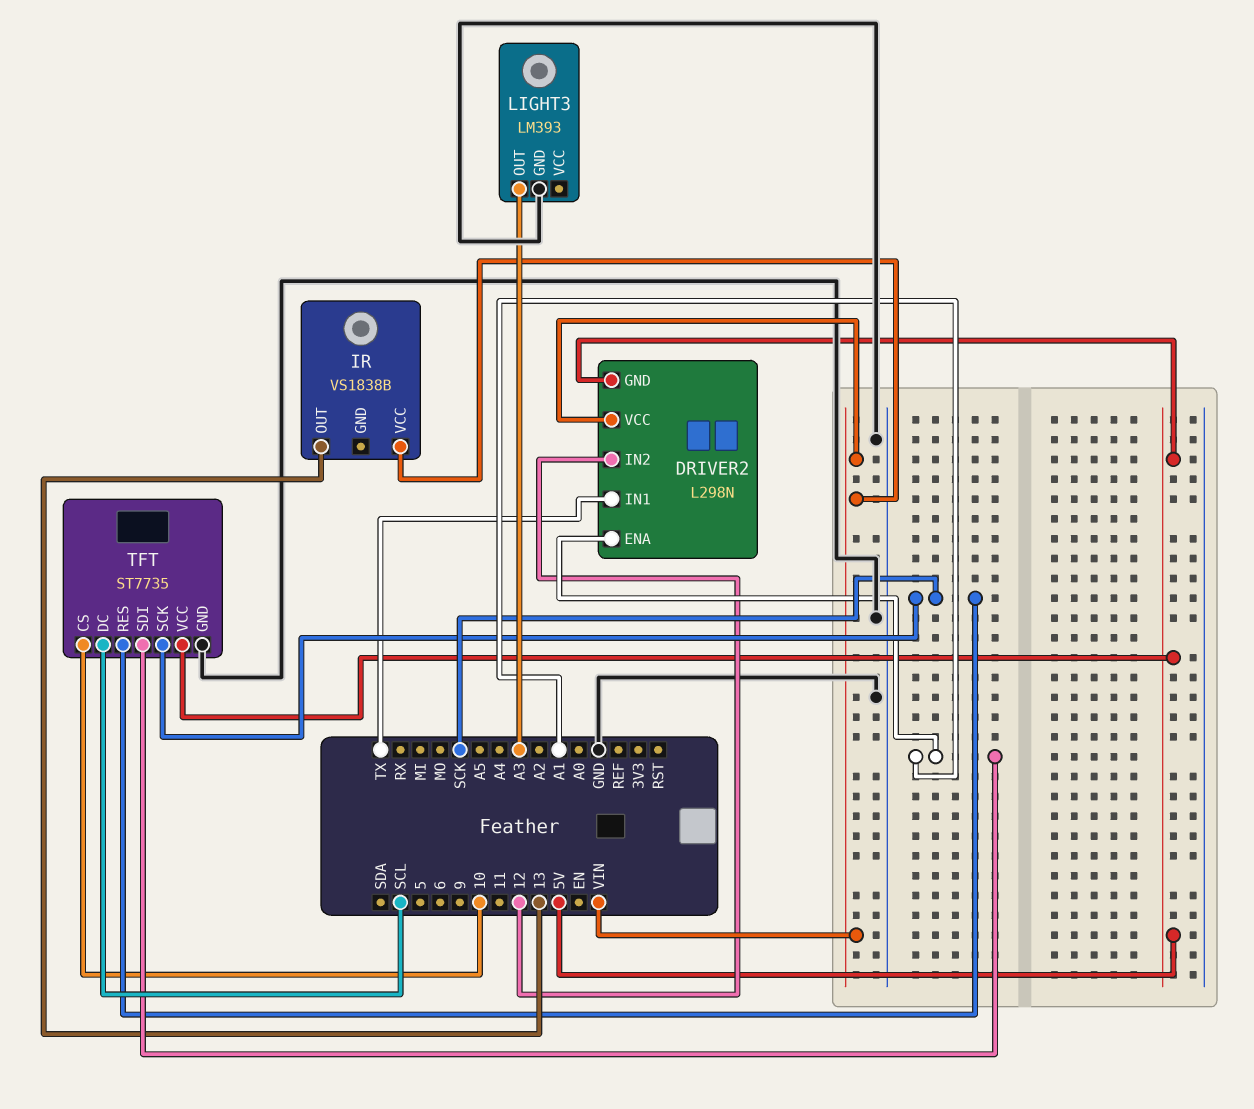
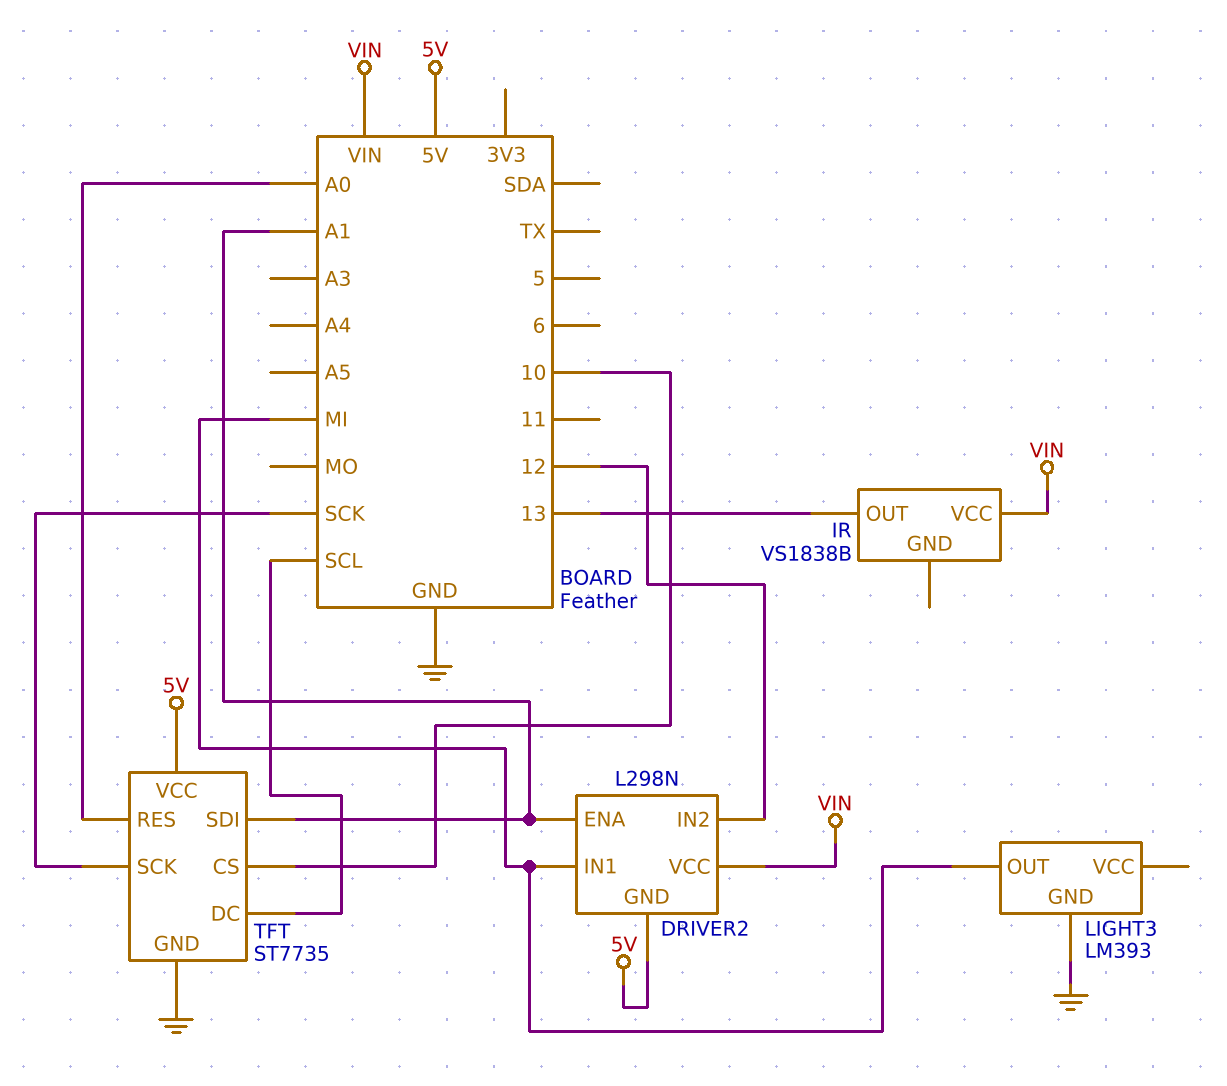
DRIVER2 pin IN1: TX -> MI
LIGHT3 pin OUT: A3 -> MI
TFT pin RES: SCK -> A0

